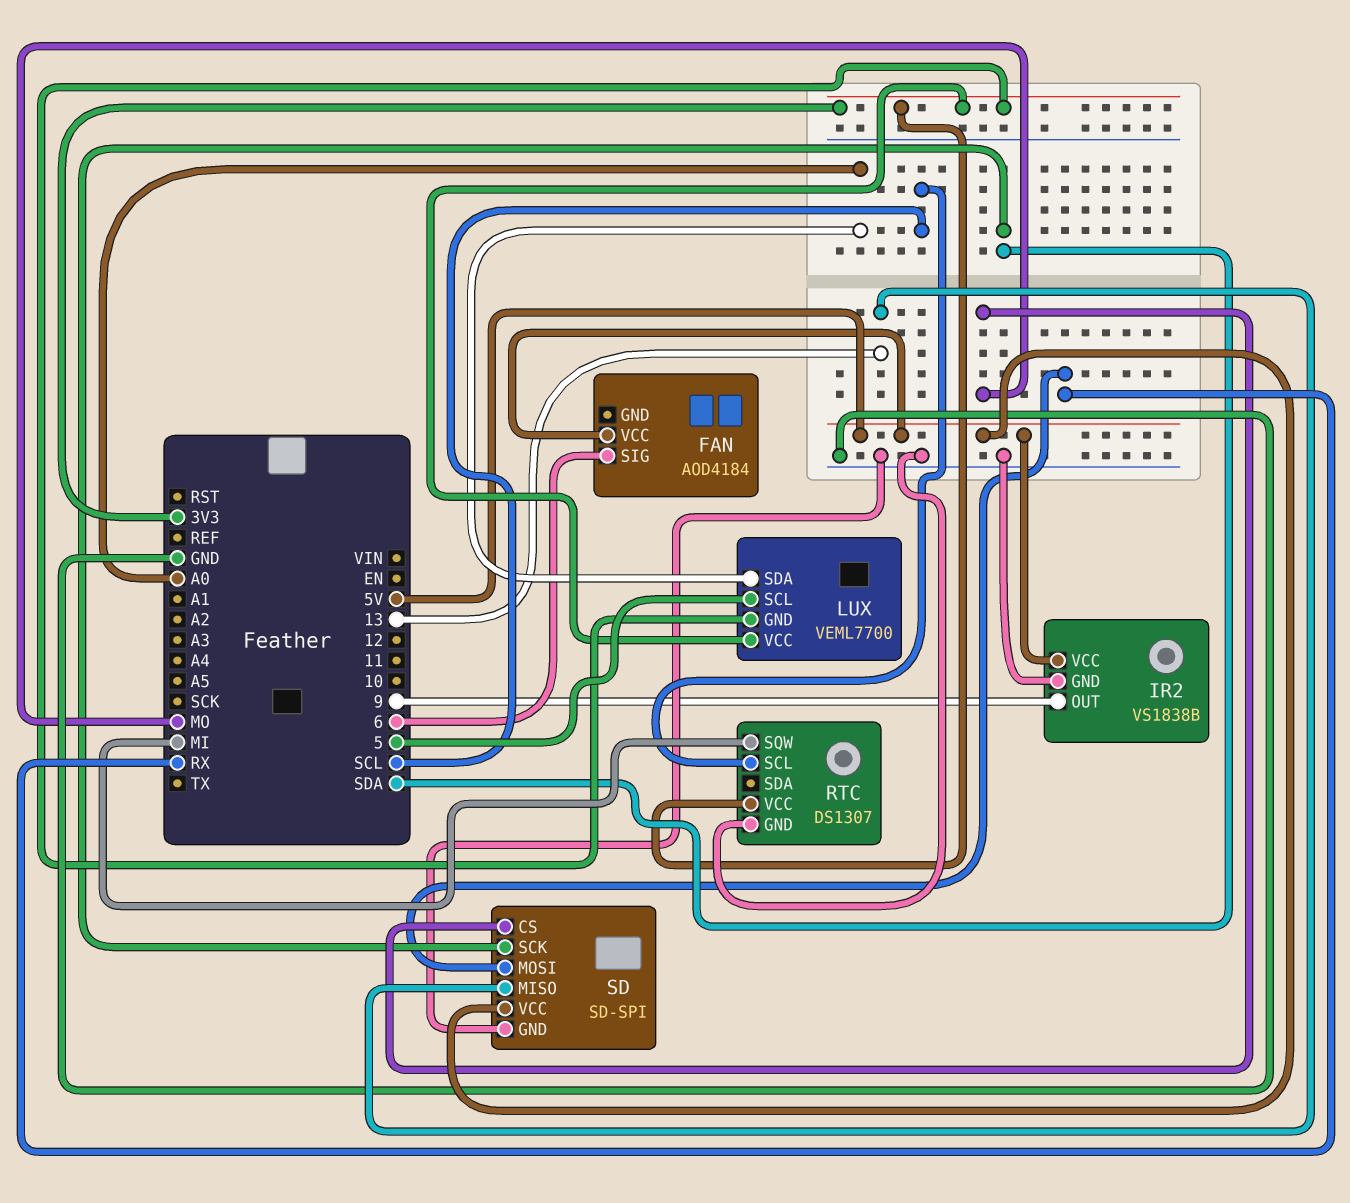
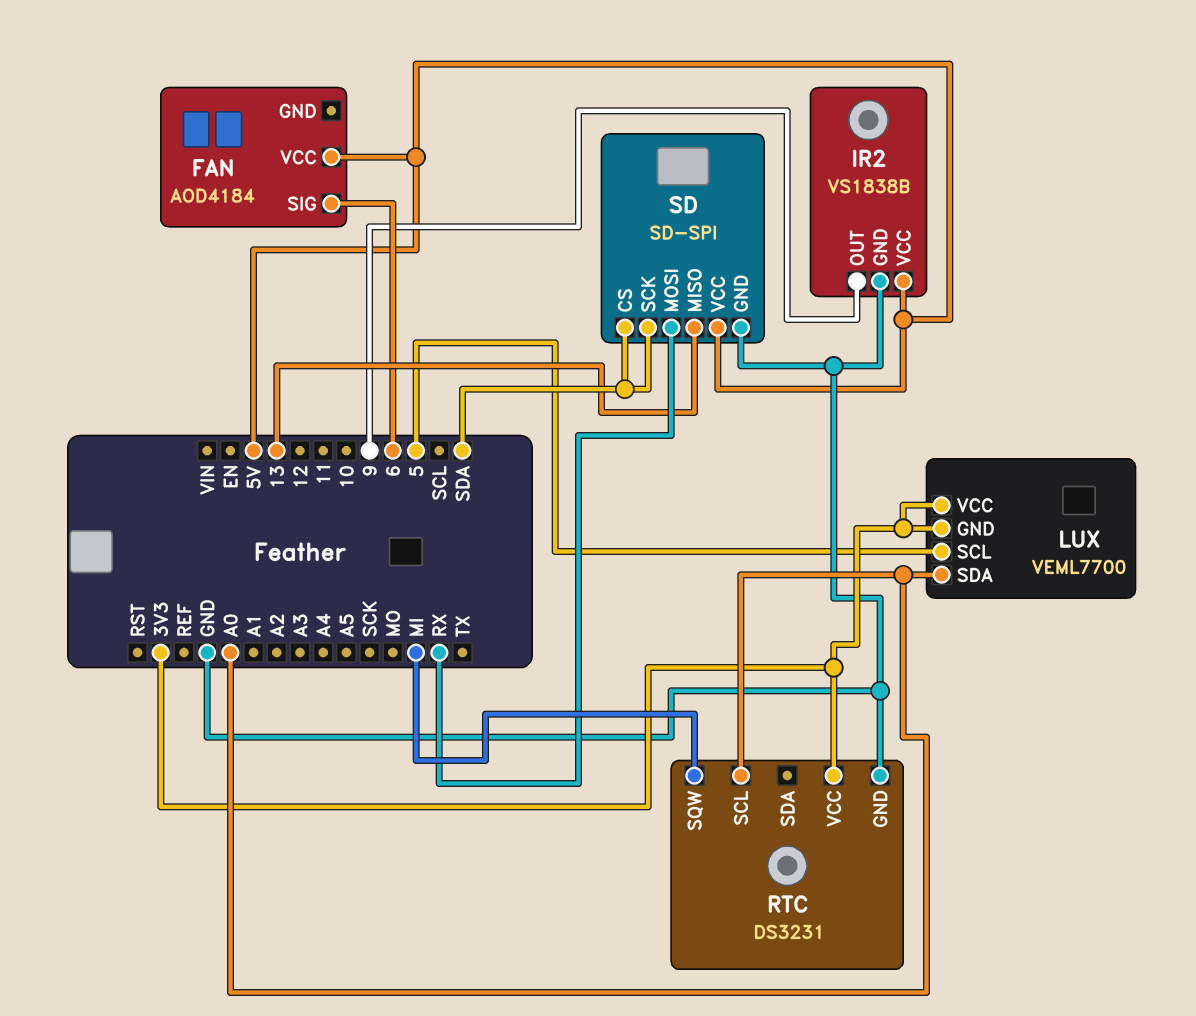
RTC: DS1307 -> DS3231
RTC pin SCL: SCL -> A0
SD pin CS: MO -> SDA

